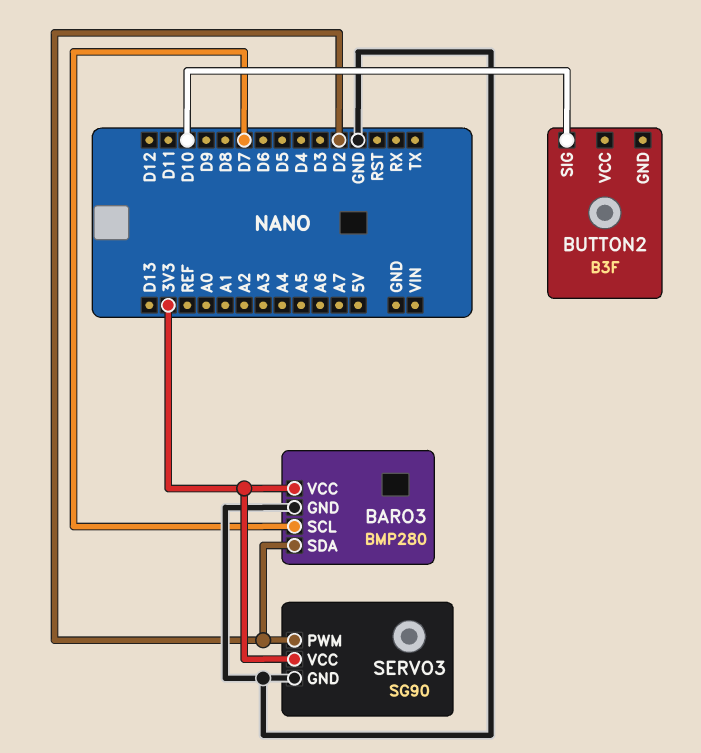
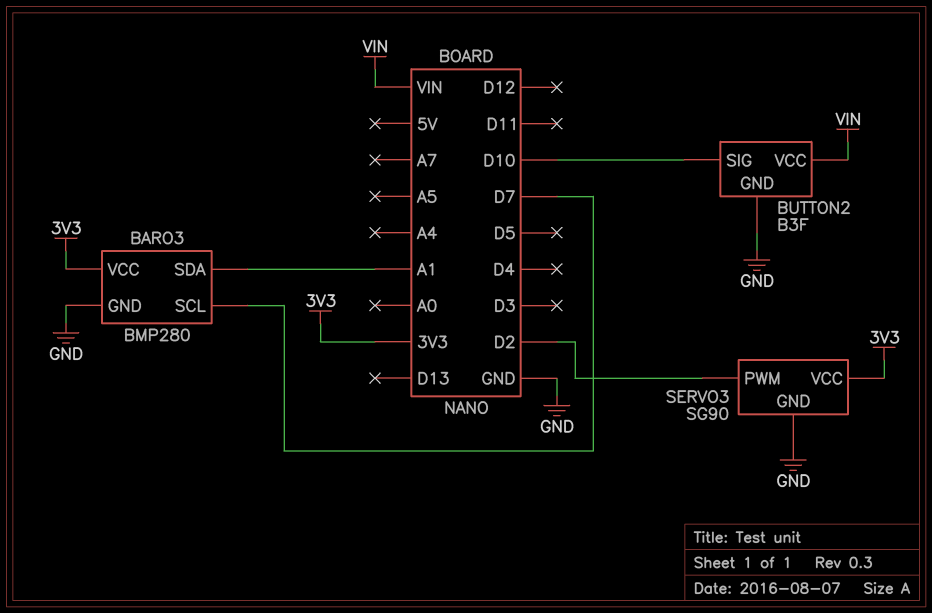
BARO3 pin SDA: D2 -> A1
BUTTON2 pin GND: none -> GND
BUTTON2 pin VCC: none -> VIN

